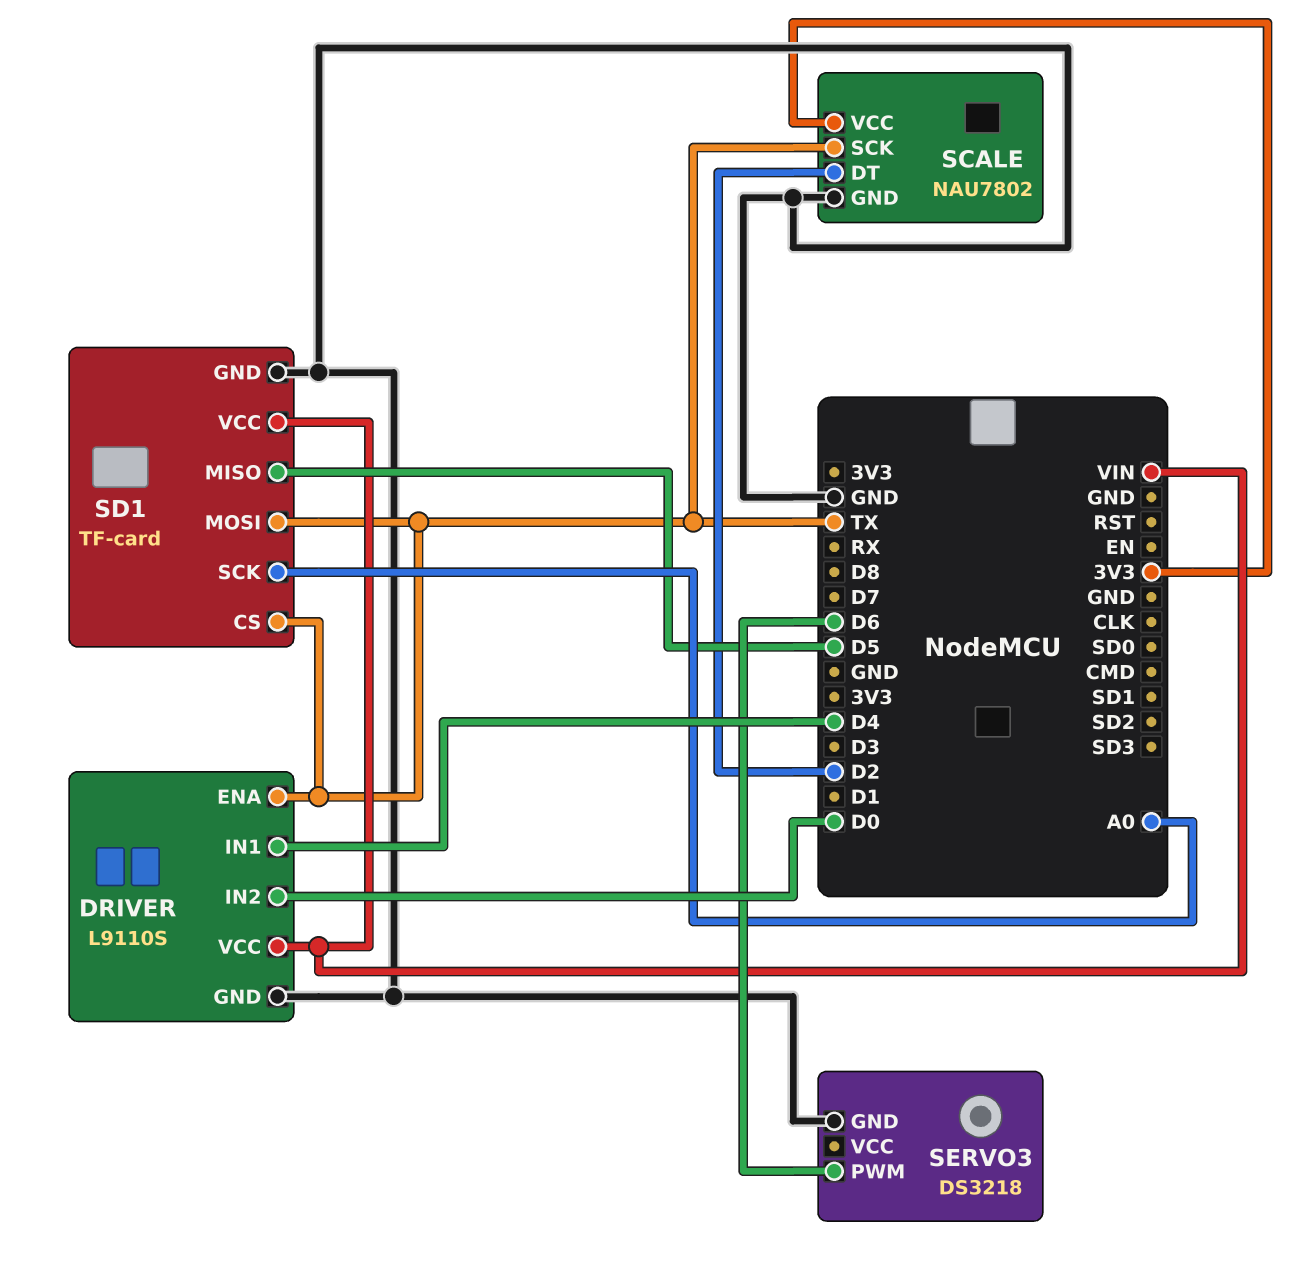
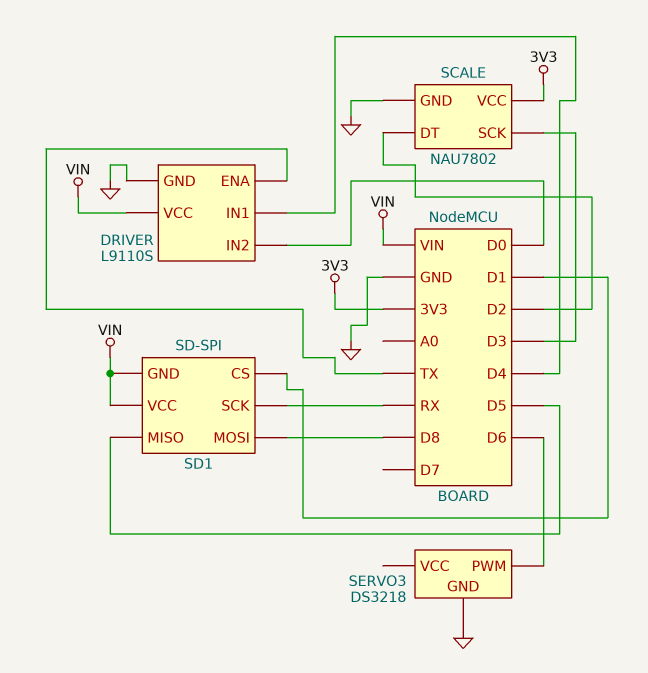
SCALE pin SCK: TX -> D3
SD1: TF-card -> SD-SPI
SD1 pin CS: TX -> D1
SD1 pin GND: GND -> VIN
SD1 pin MOSI: TX -> D8
SD1 pin SCK: A0 -> RX

